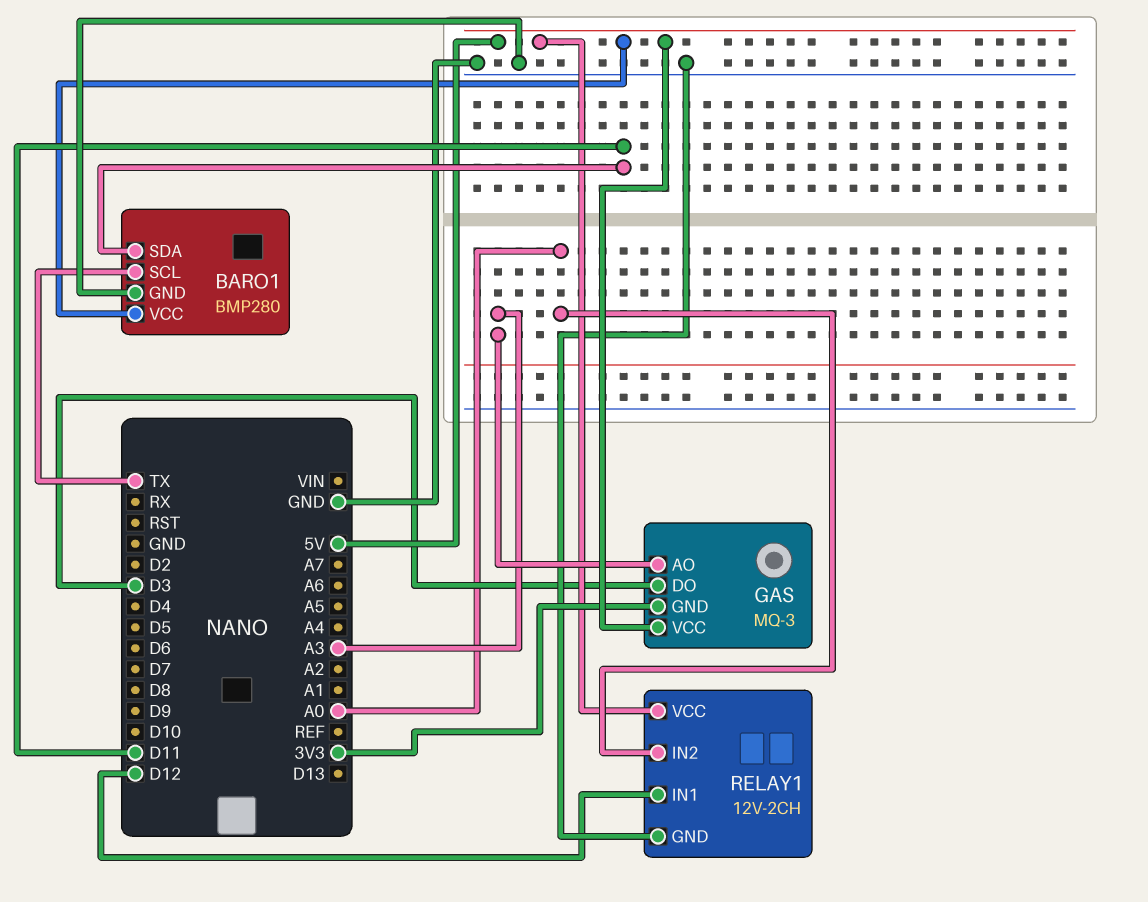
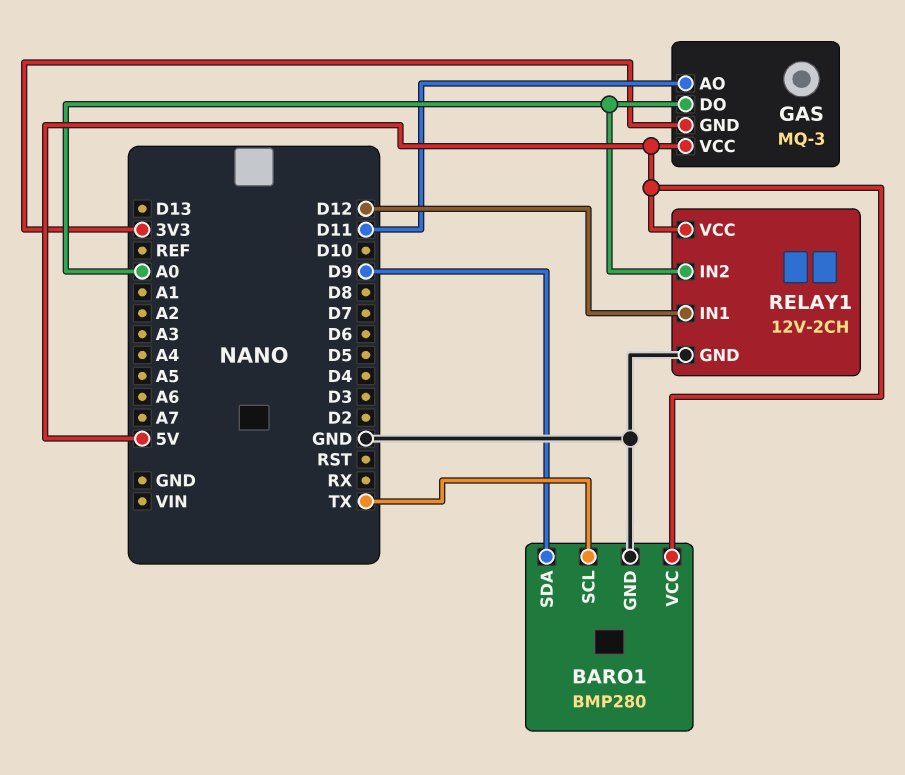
BARO1 pin SDA: D11 -> D9
GAS pin AO: A3 -> D11
GAS pin DO: D3 -> A0

